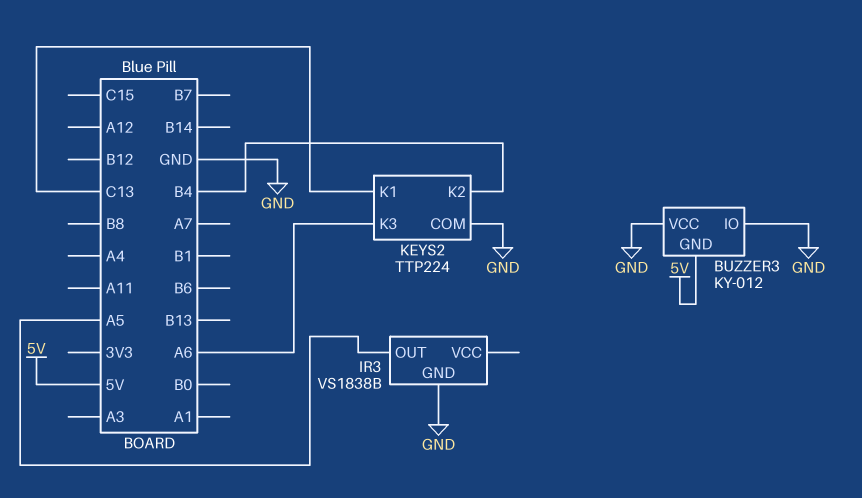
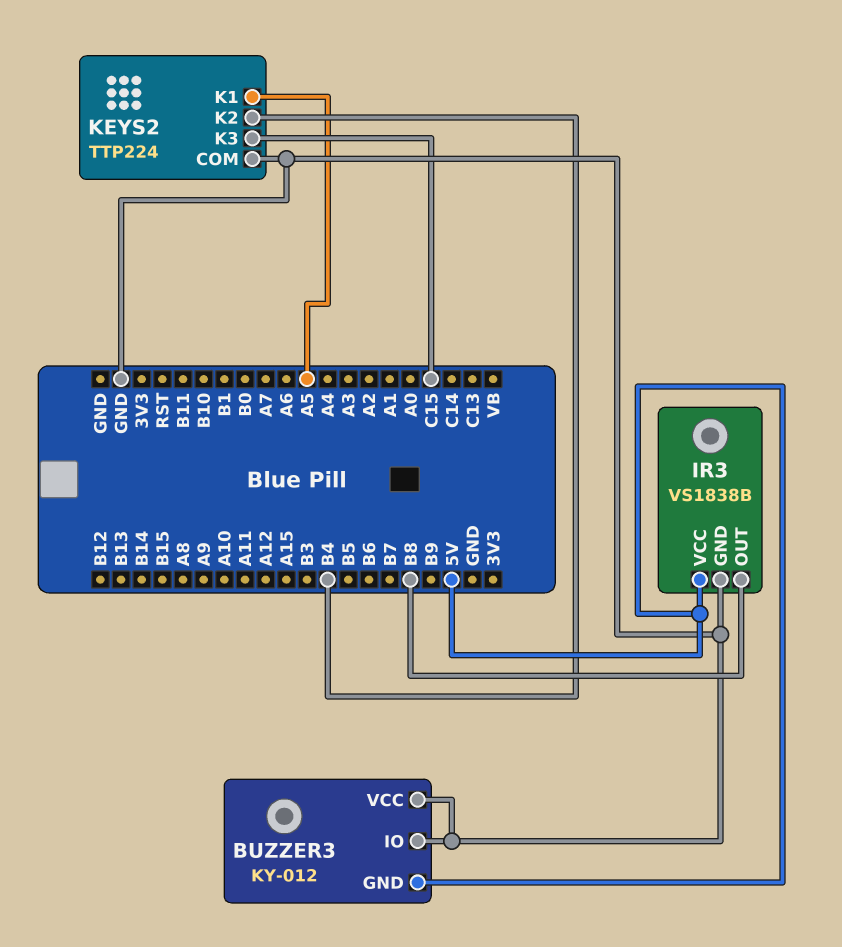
IR3 pin OUT: A5 -> B8
IR3 pin VCC: none -> 5V
KEYS2 pin K1: C13 -> A5
KEYS2 pin K3: A6 -> C15

